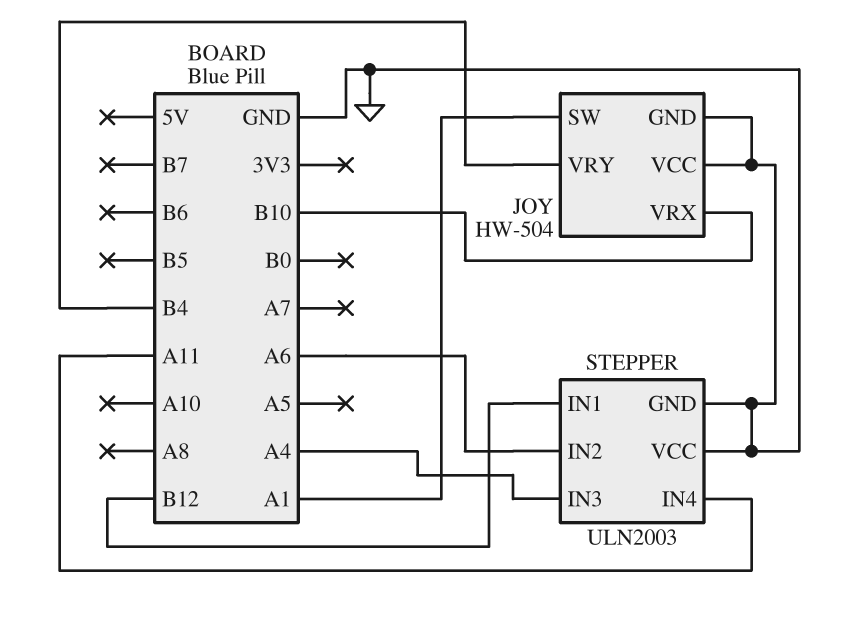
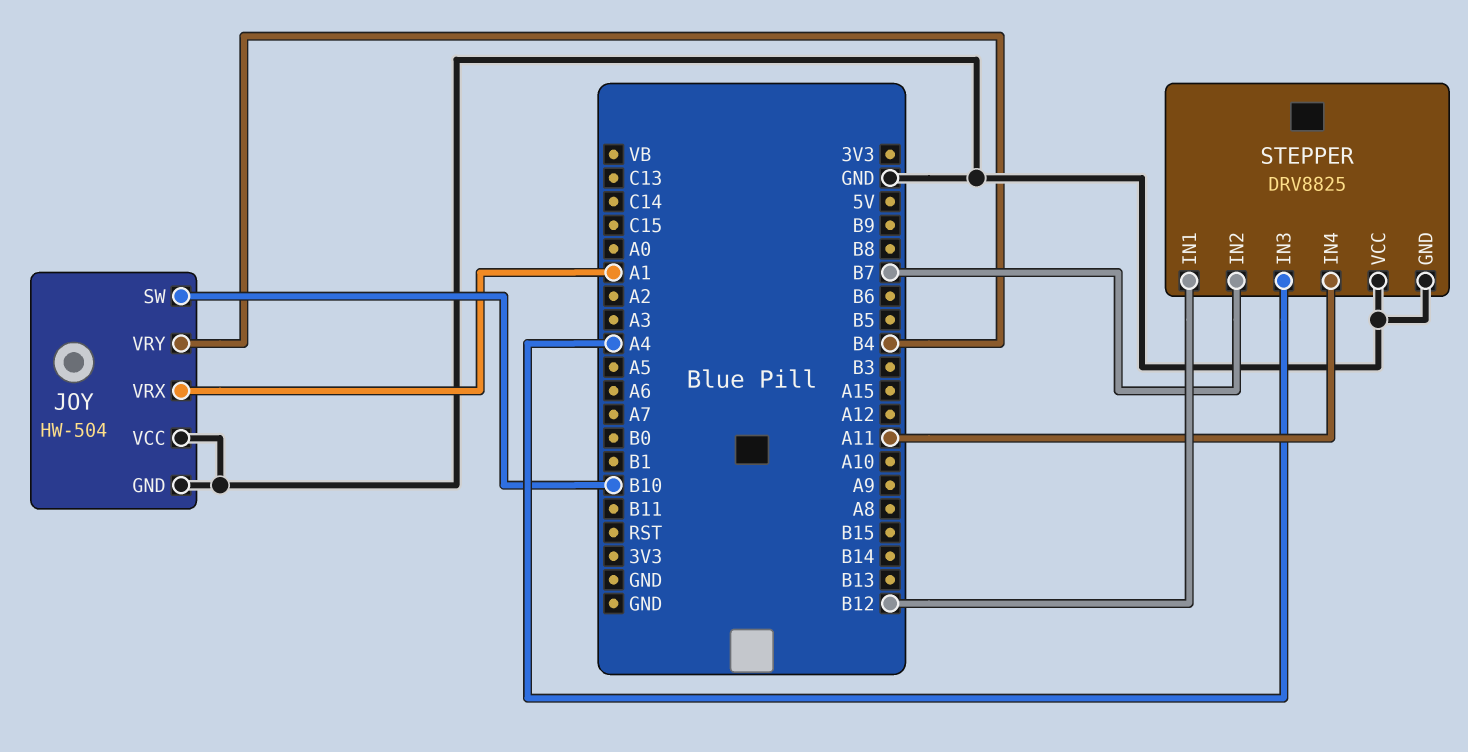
JOY pin SW: A1 -> B10
JOY pin VRX: B10 -> A1
STEPPER: ULN2003 -> DRV8825
STEPPER pin IN2: A6 -> B7

